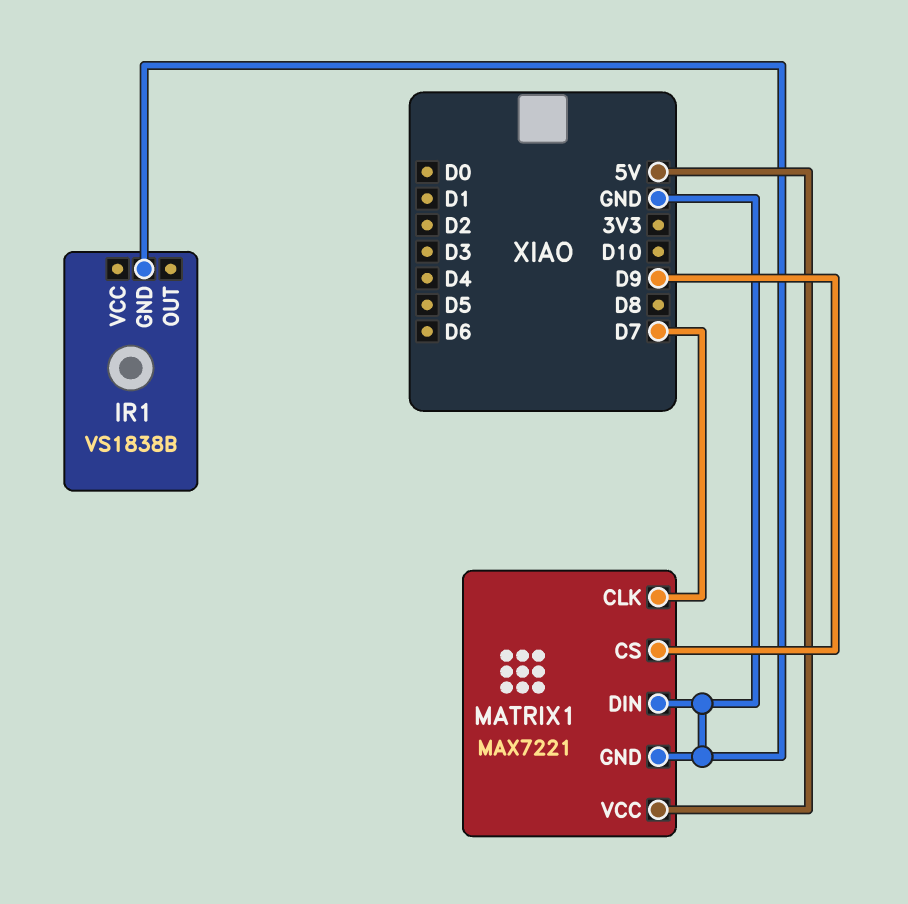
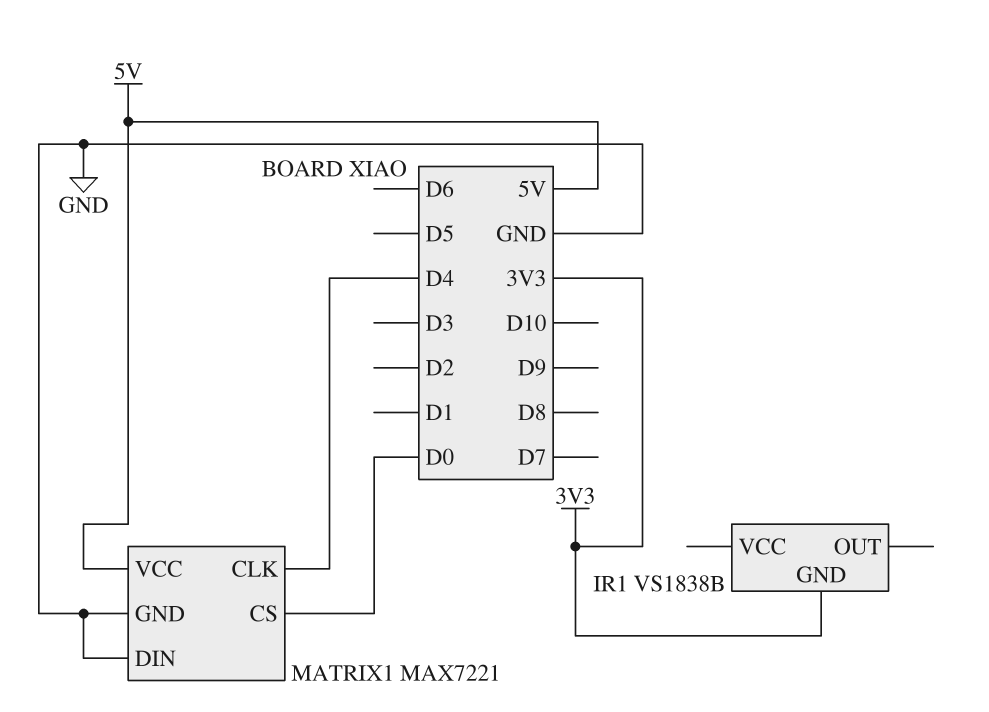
IR1 pin GND: GND -> 3V3
MATRIX1 pin CLK: D7 -> D4
MATRIX1 pin CS: D9 -> D0

